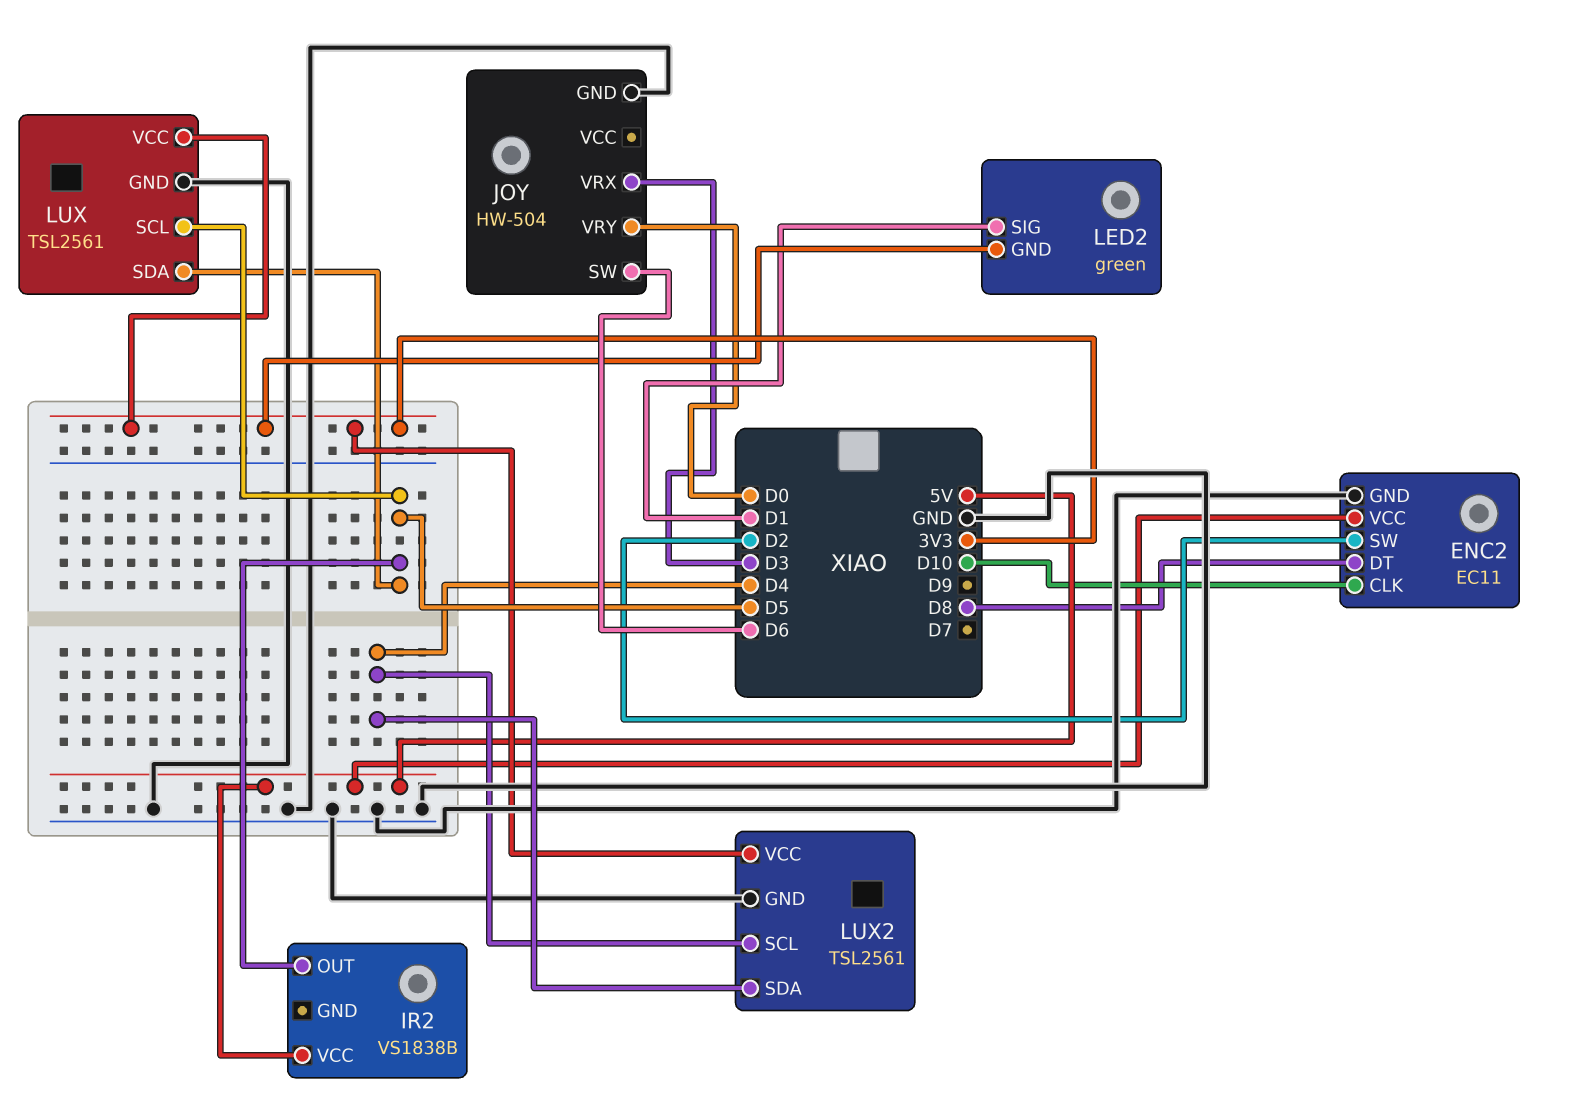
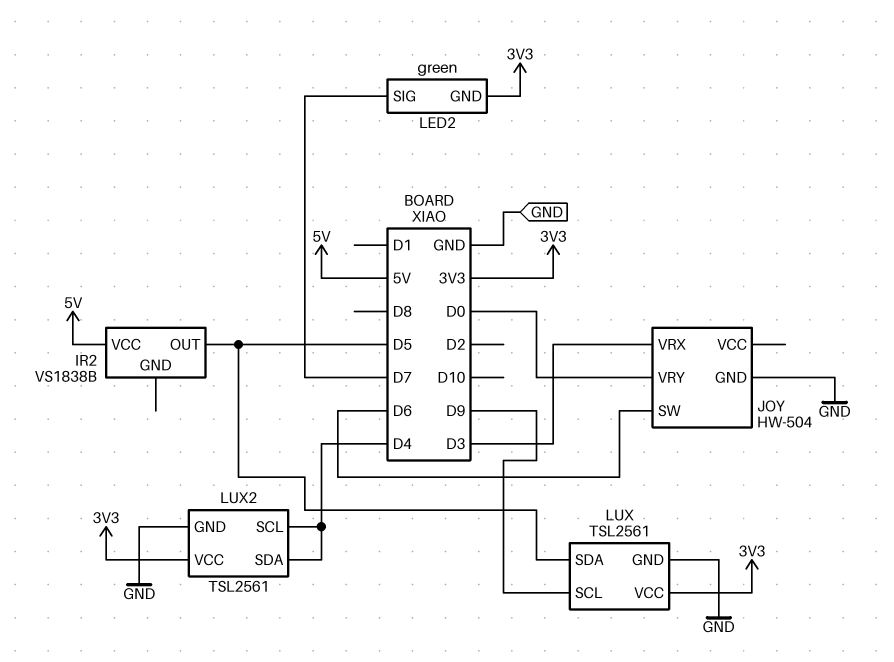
ENC2: EC11 -> none
ENC2 pin CLK: D10 -> none
ENC2 pin DT: D8 -> none
ENC2 pin GND: GND -> none
ENC2 pin SW: D2 -> none
ENC2 pin VCC: 5V -> none
LED2 pin SIG: D1 -> D7
LUX pin SCL: D5 -> D9

